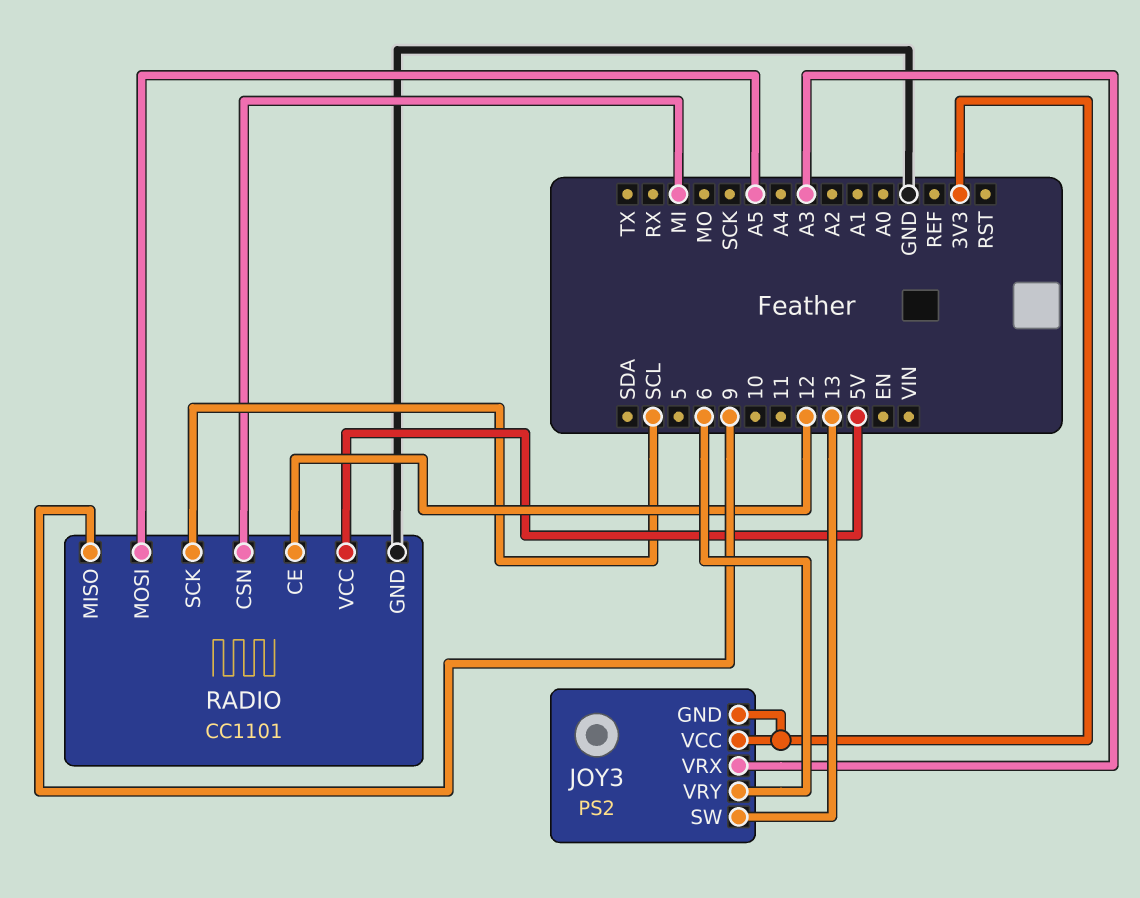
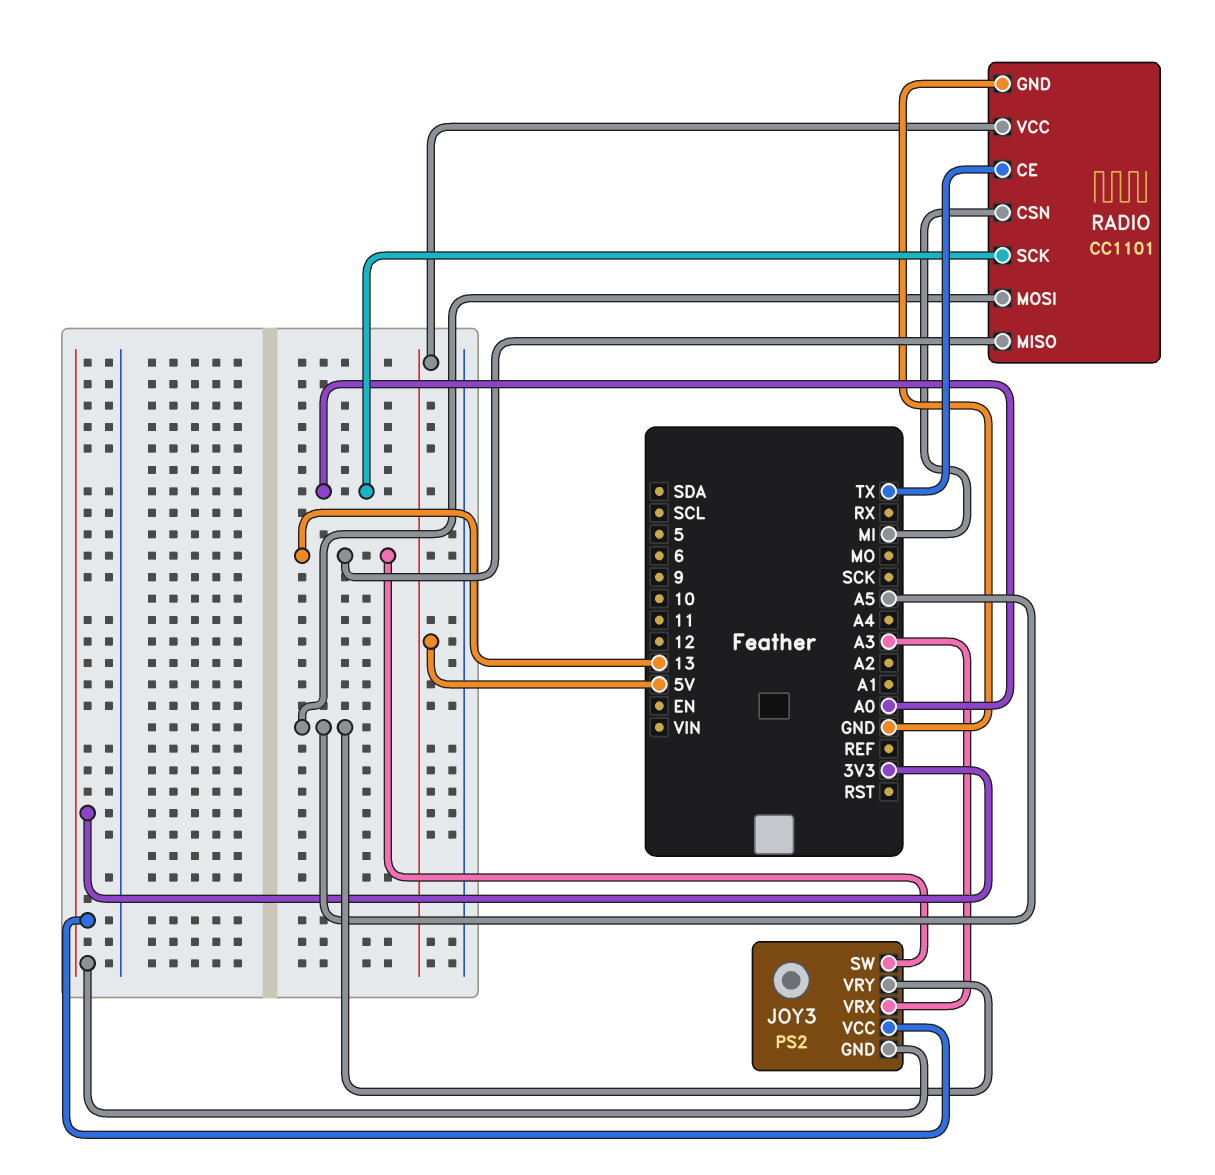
JOY3 pin VRY: 6 -> A5
RADIO pin CE: 12 -> TX
RADIO pin MISO: 9 -> 13
RADIO pin SCK: SCL -> A0

